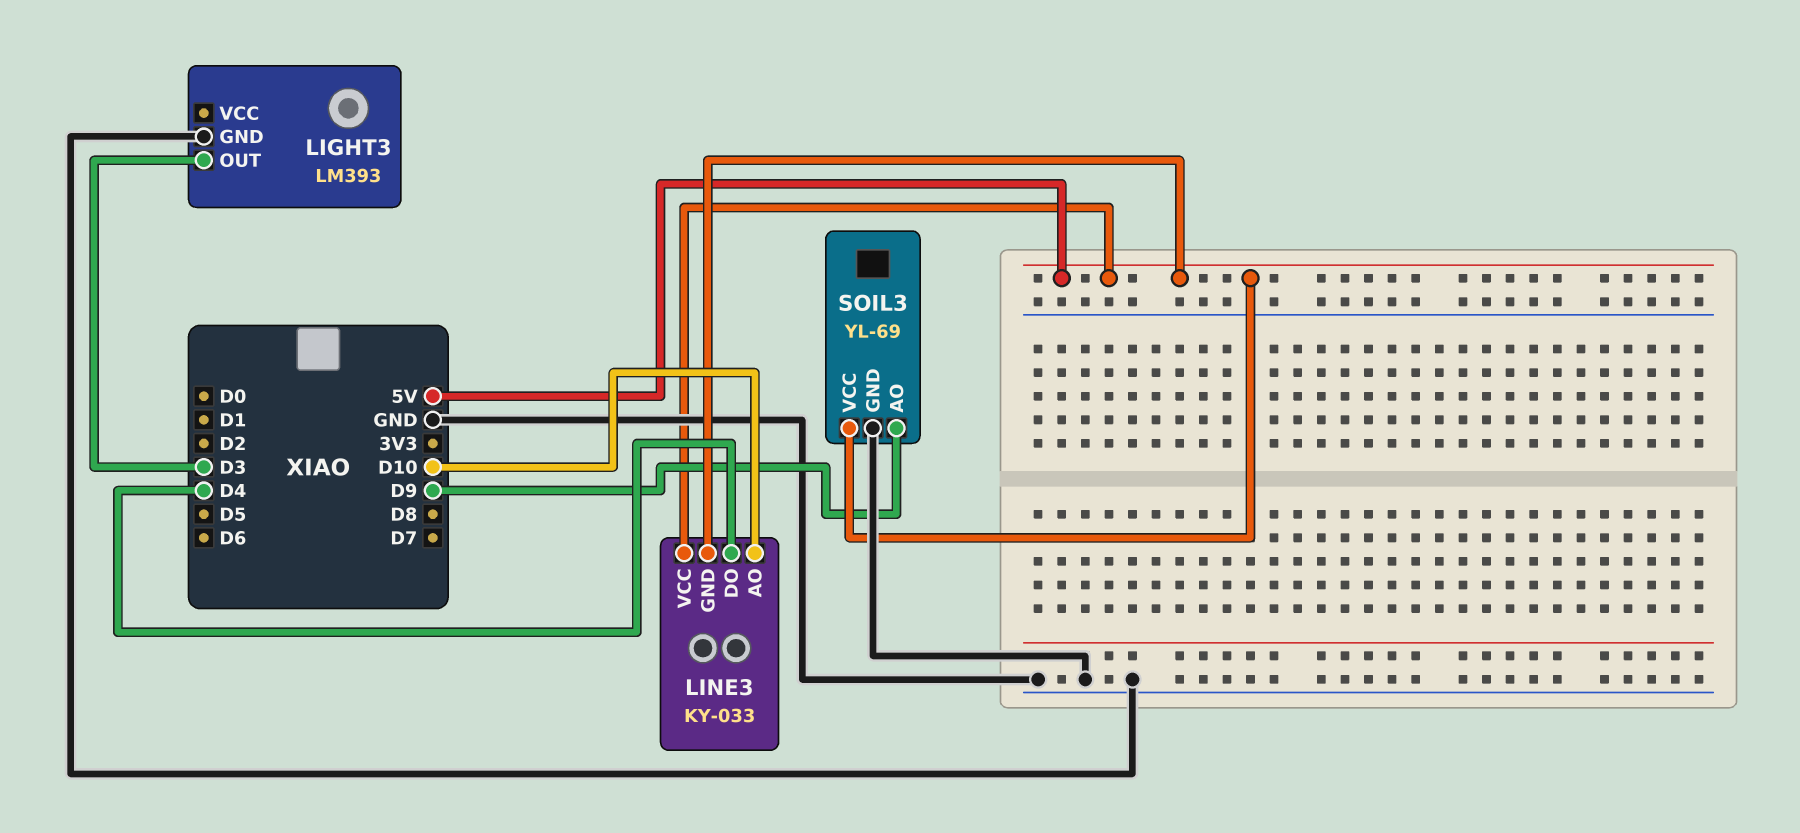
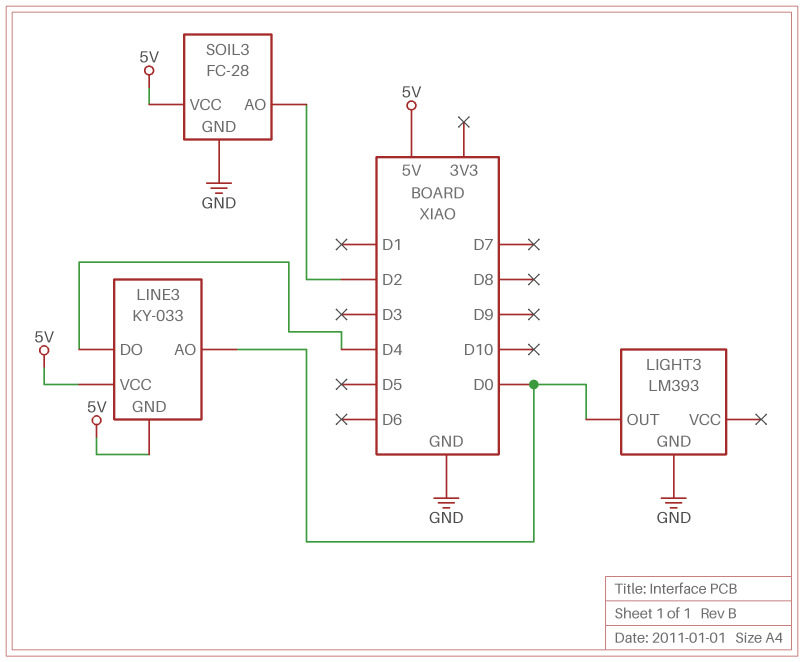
LIGHT3 pin OUT: D3 -> D0
LINE3 pin AO: D10 -> D0
SOIL3: YL-69 -> FC-28
SOIL3 pin AO: D9 -> D2

